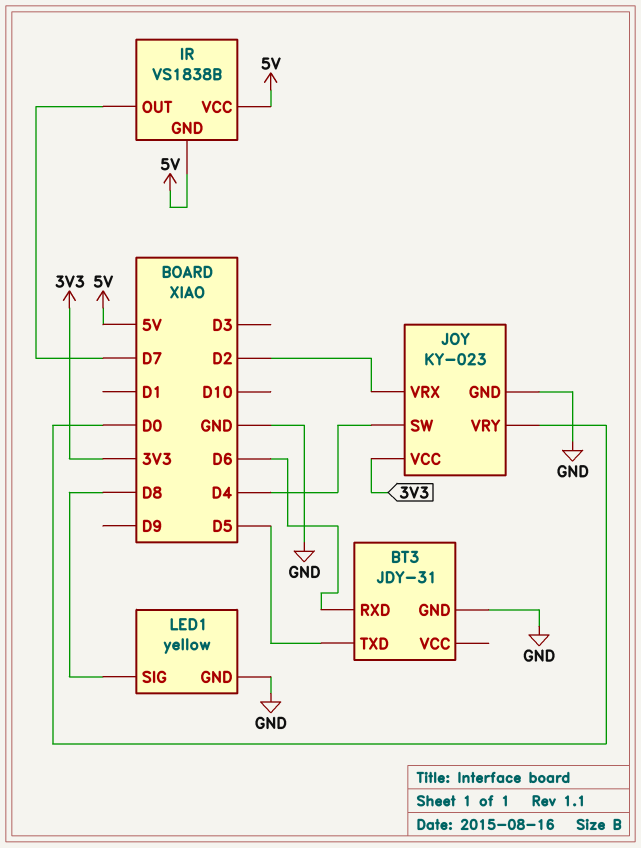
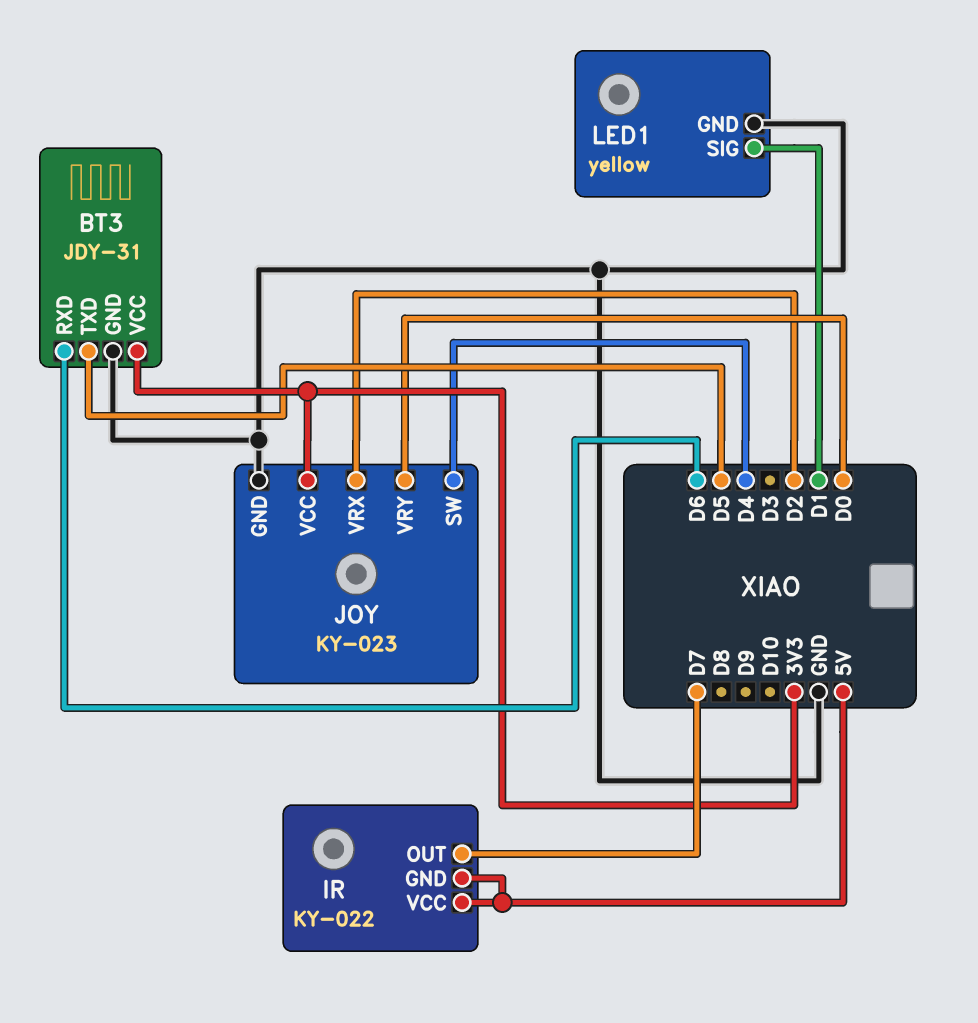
BT3 pin VCC: none -> 3V3
IR: VS1838B -> KY-022
LED1 pin SIG: D8 -> D1

